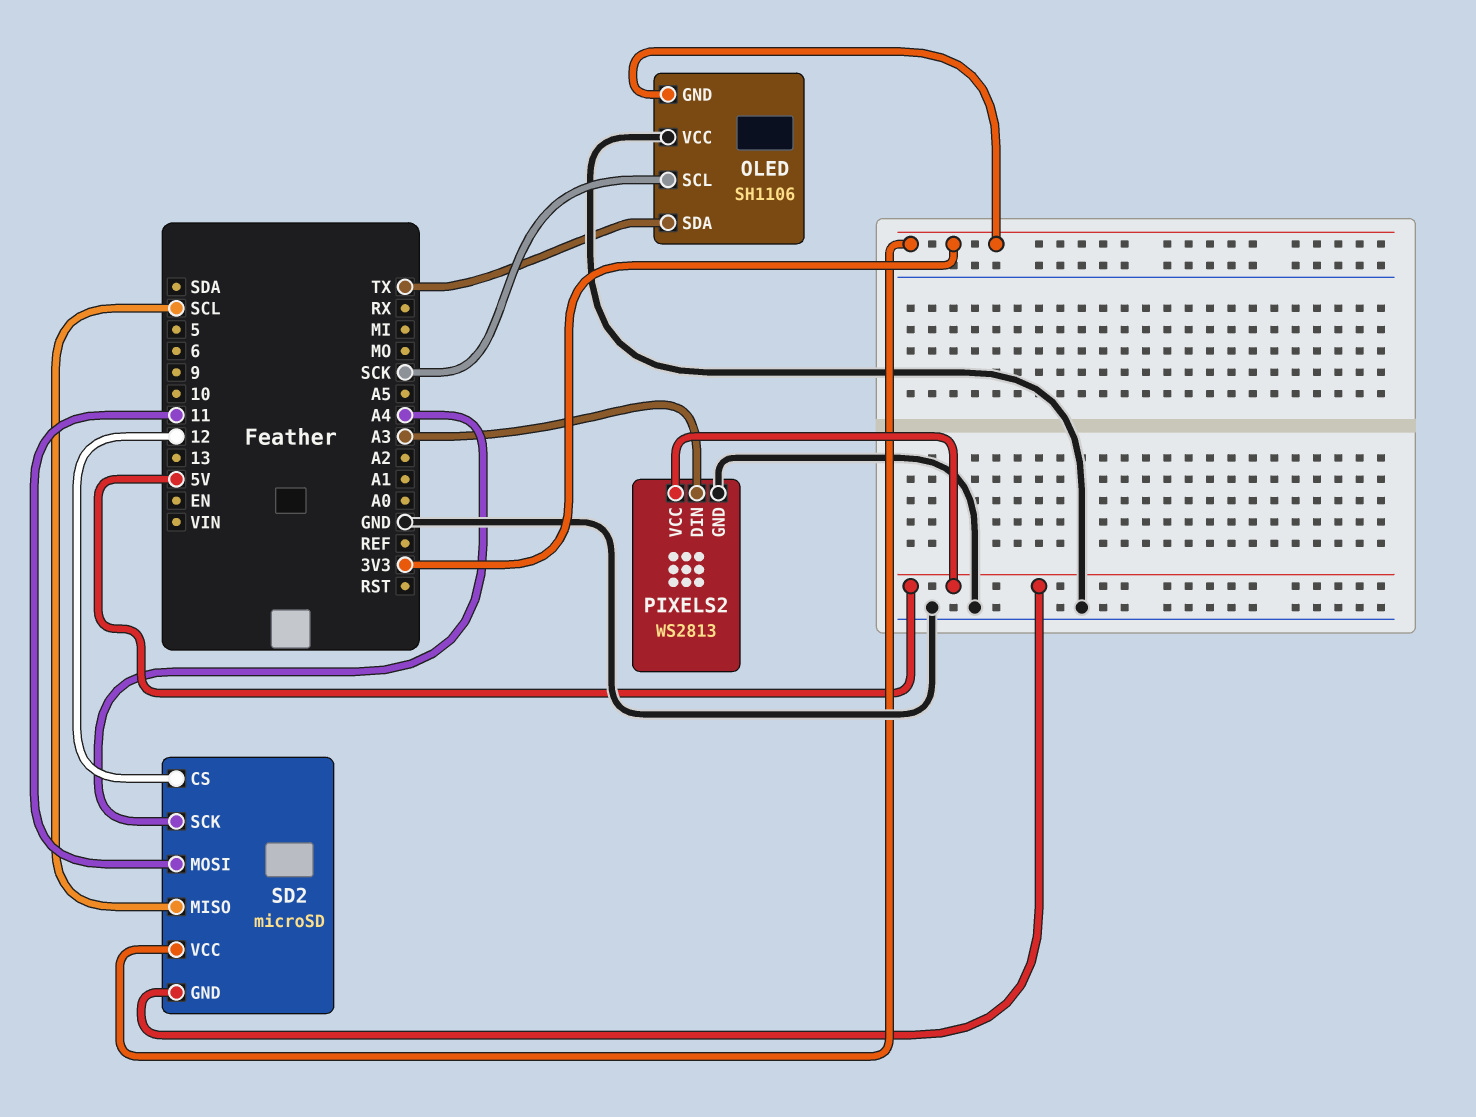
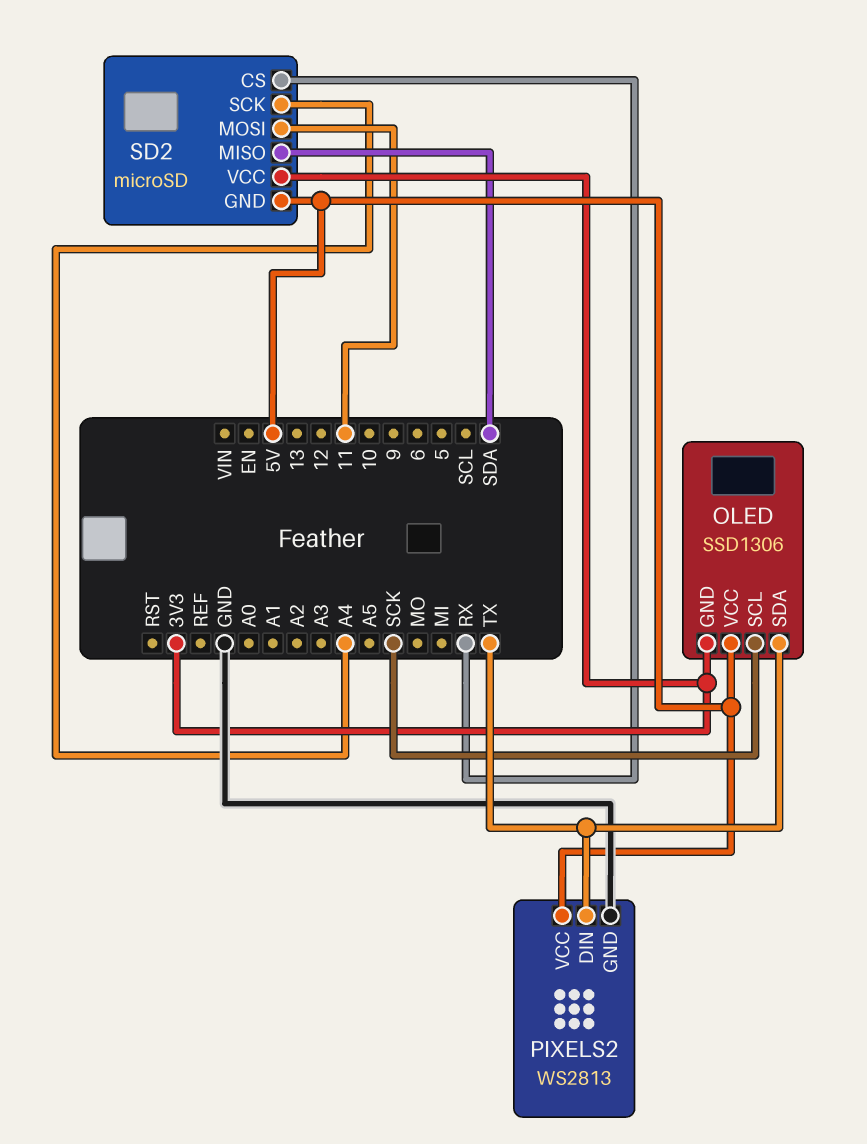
OLED: SH1106 -> SSD1306
OLED pin VCC: GND -> 5V
PIXELS2 pin DIN: A3 -> TX
SD2 pin CS: 12 -> RX
SD2 pin MISO: SCL -> SDA

